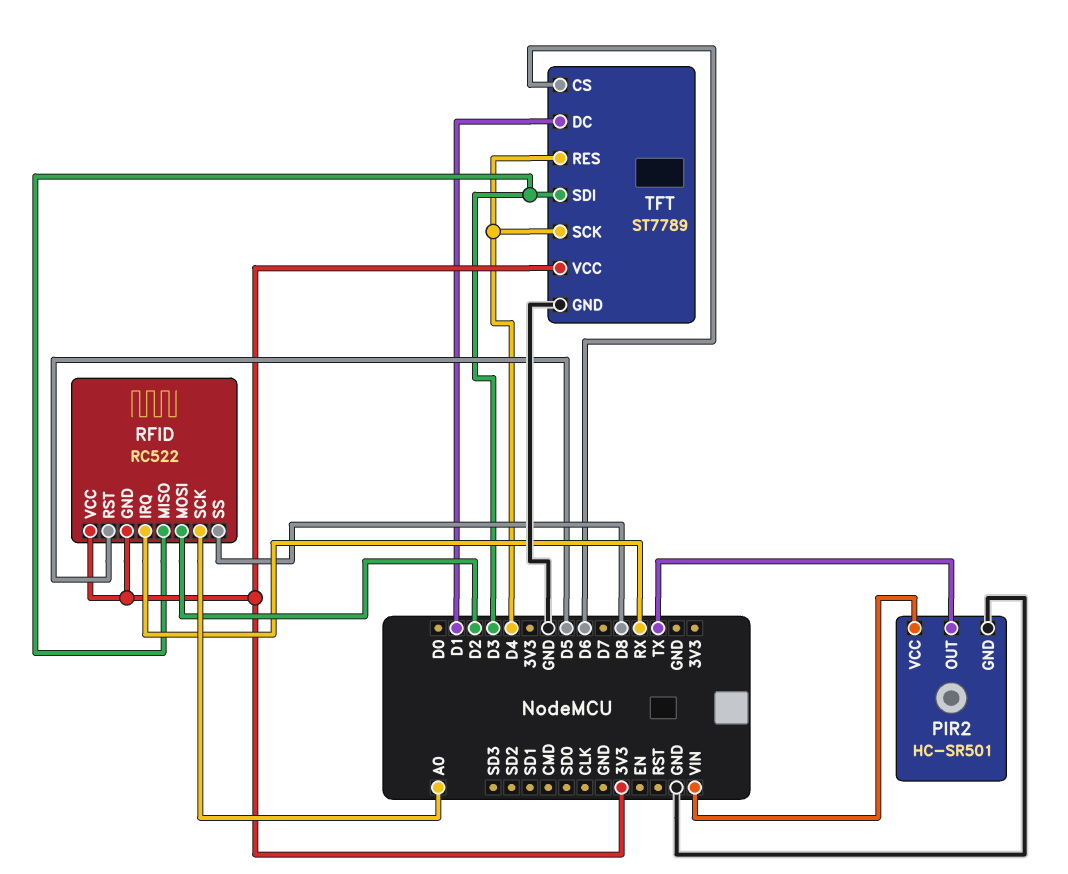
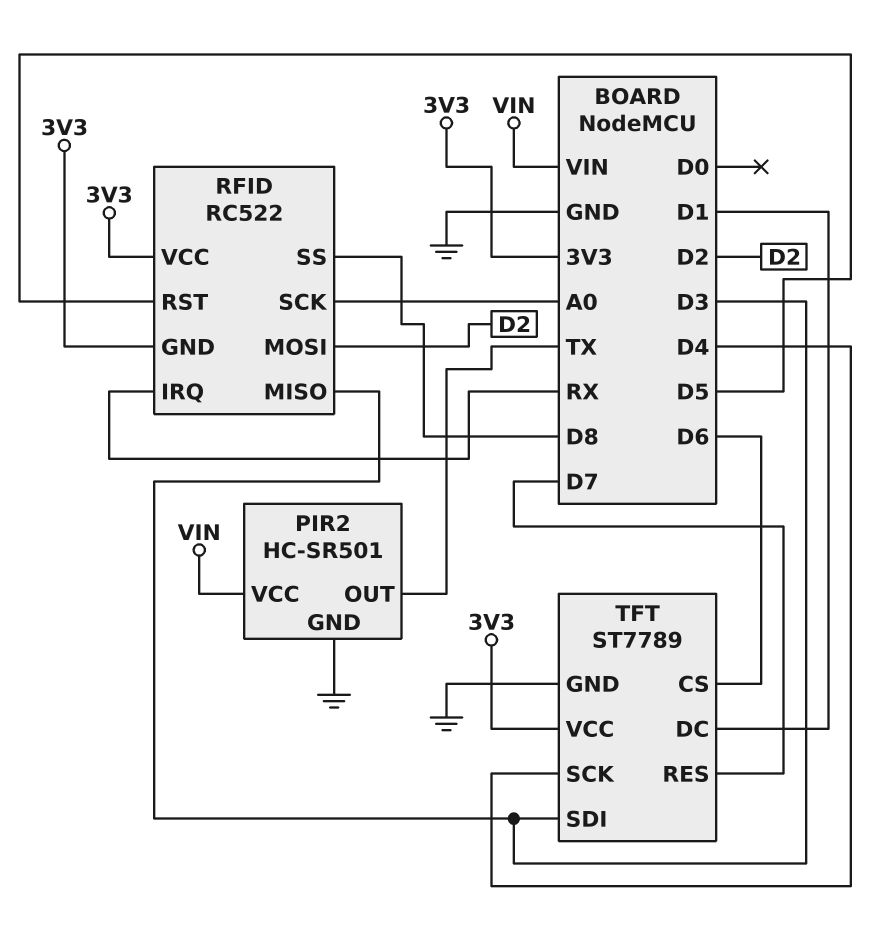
TFT pin RES: D4 -> D7

